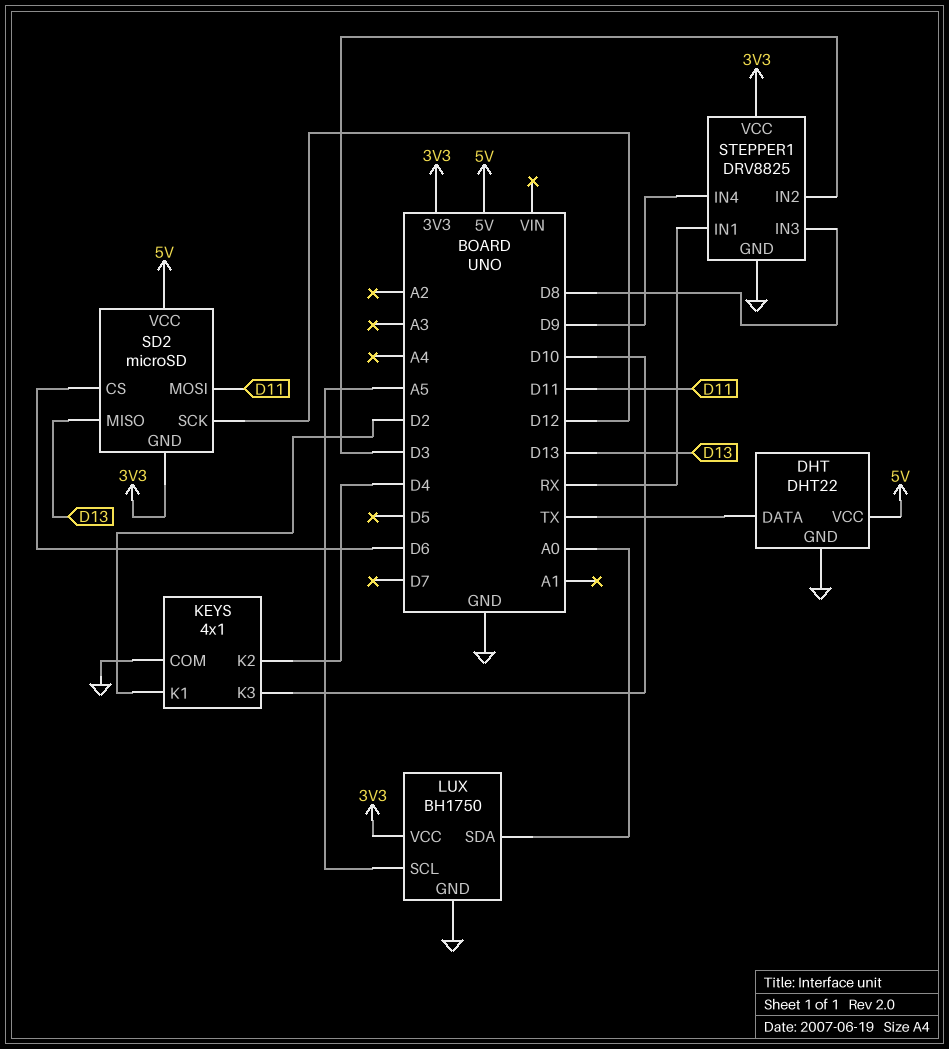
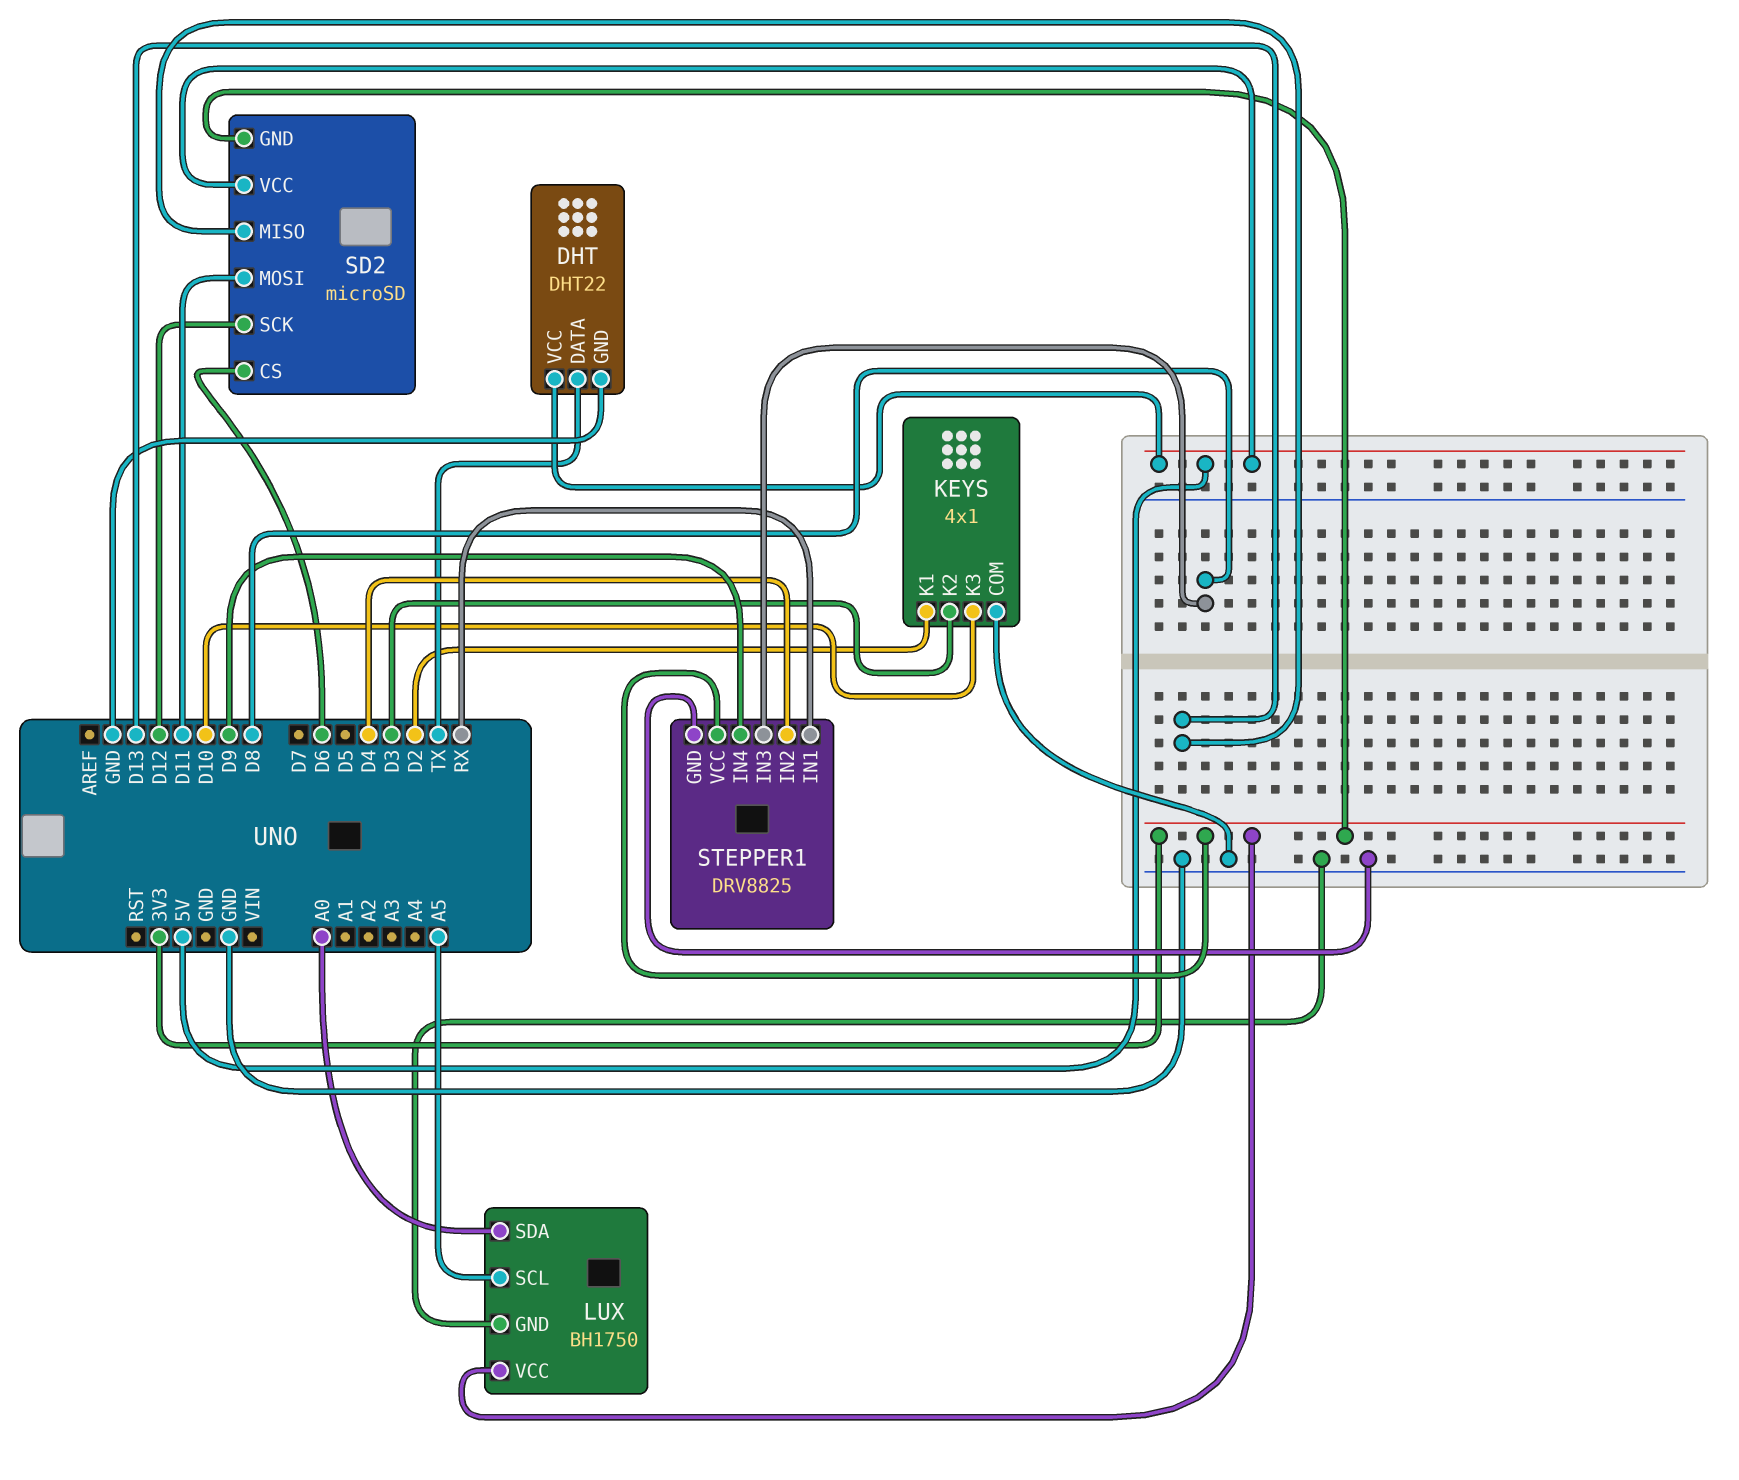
KEYS pin K2: D4 -> D3
STEPPER1 pin IN2: D3 -> D4

